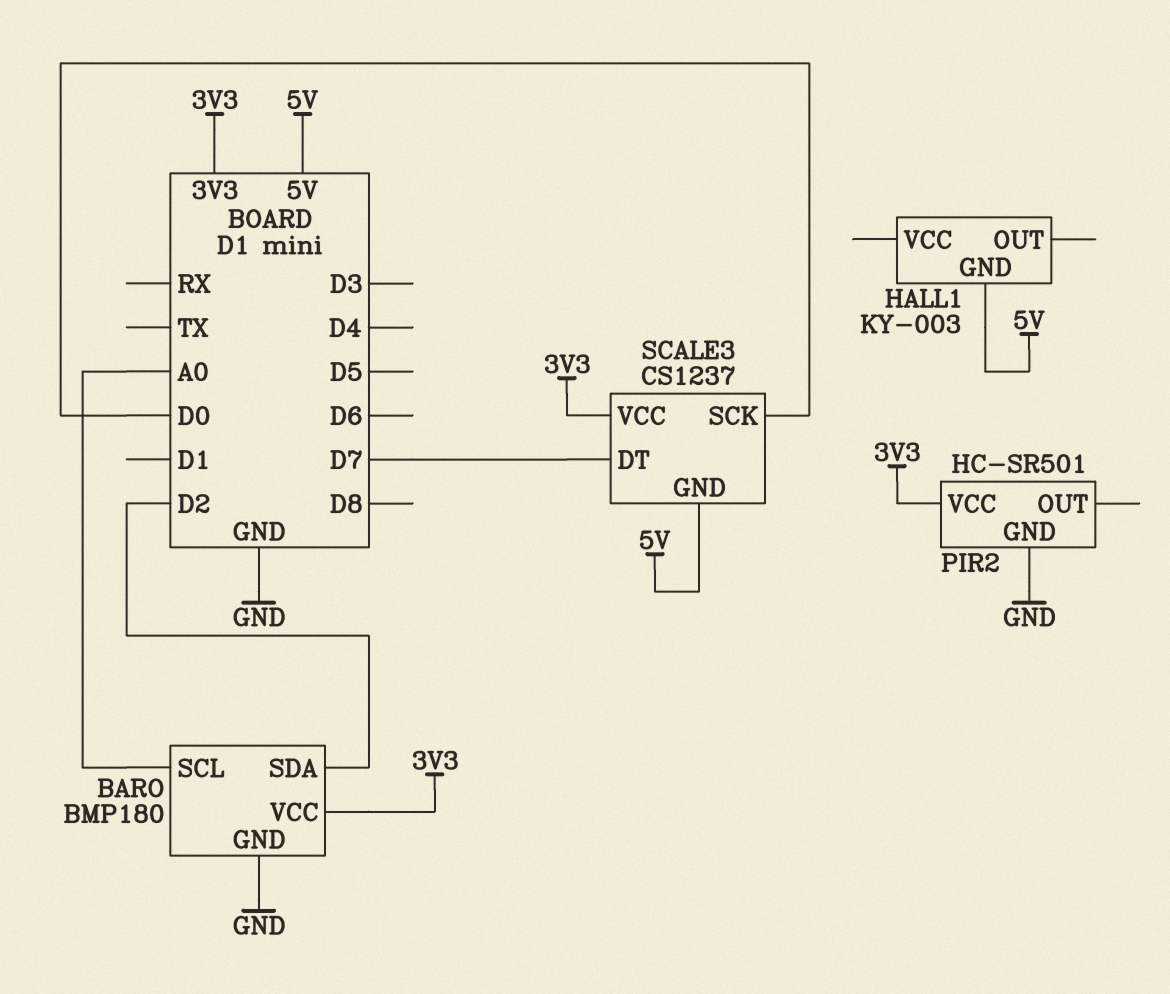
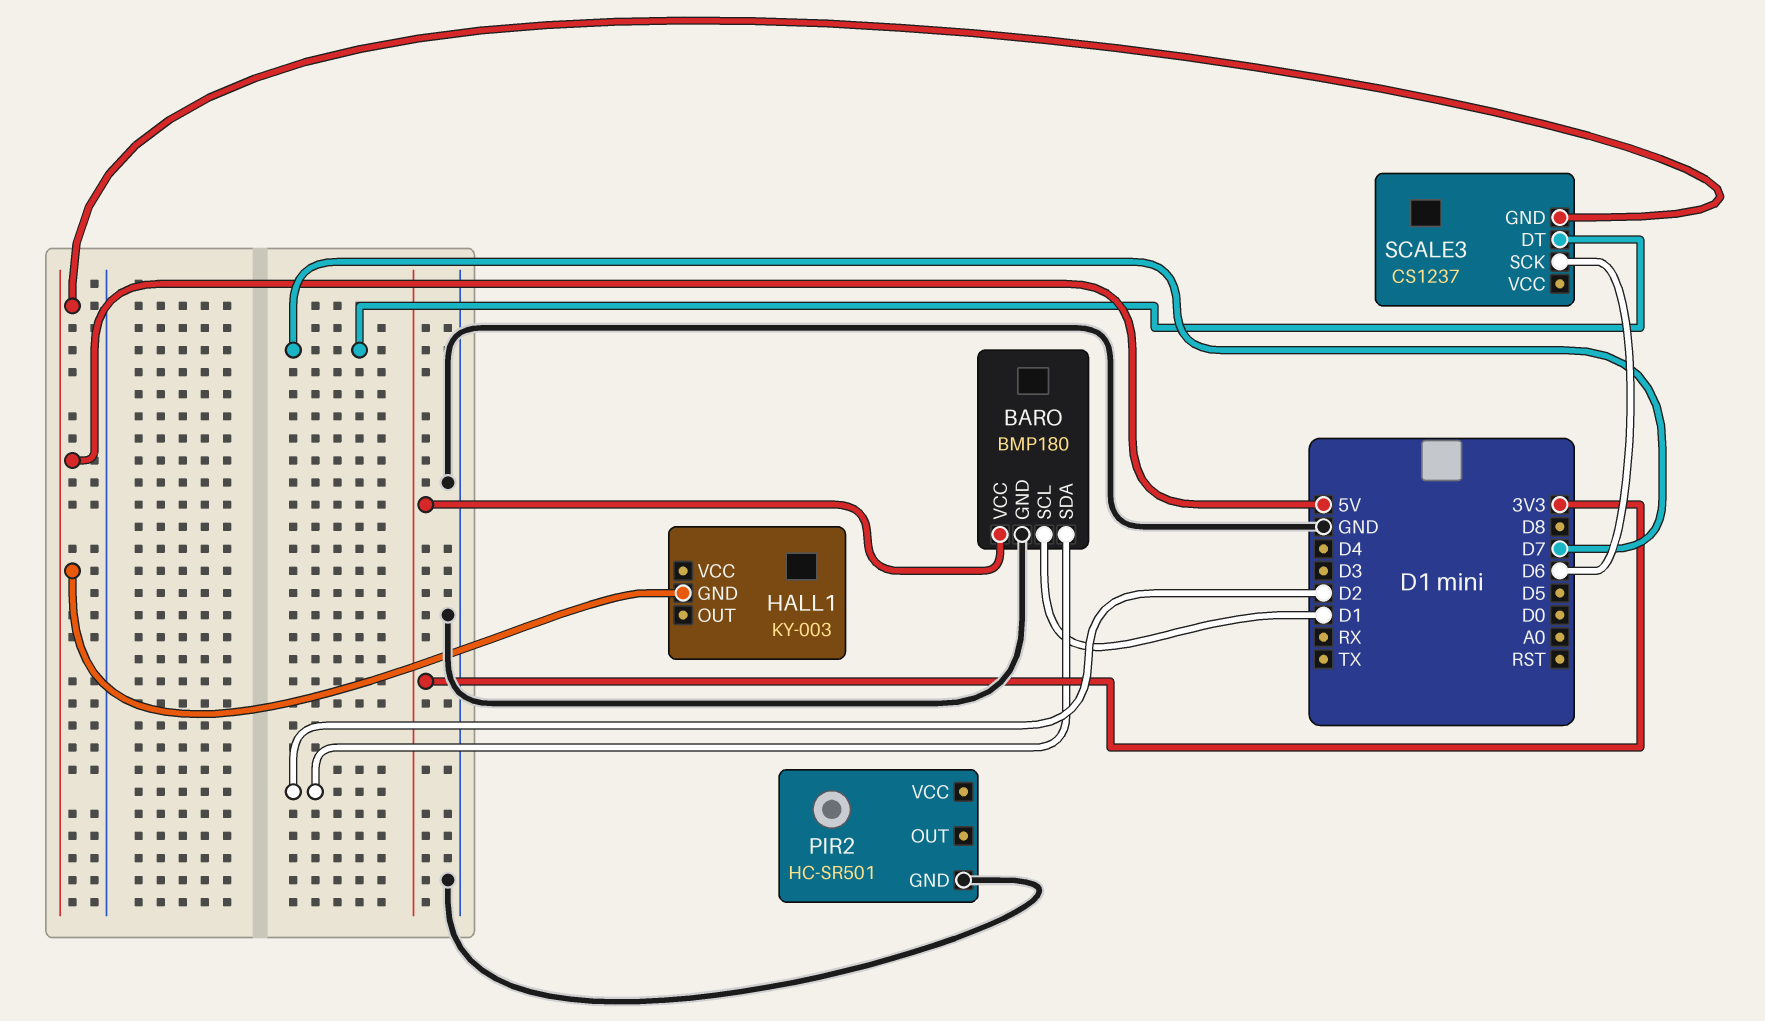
BARO pin SCL: A0 -> D1
PIR2 pin VCC: 3V3 -> none
SCALE3 pin SCK: D0 -> D6
SCALE3 pin VCC: 3V3 -> none

